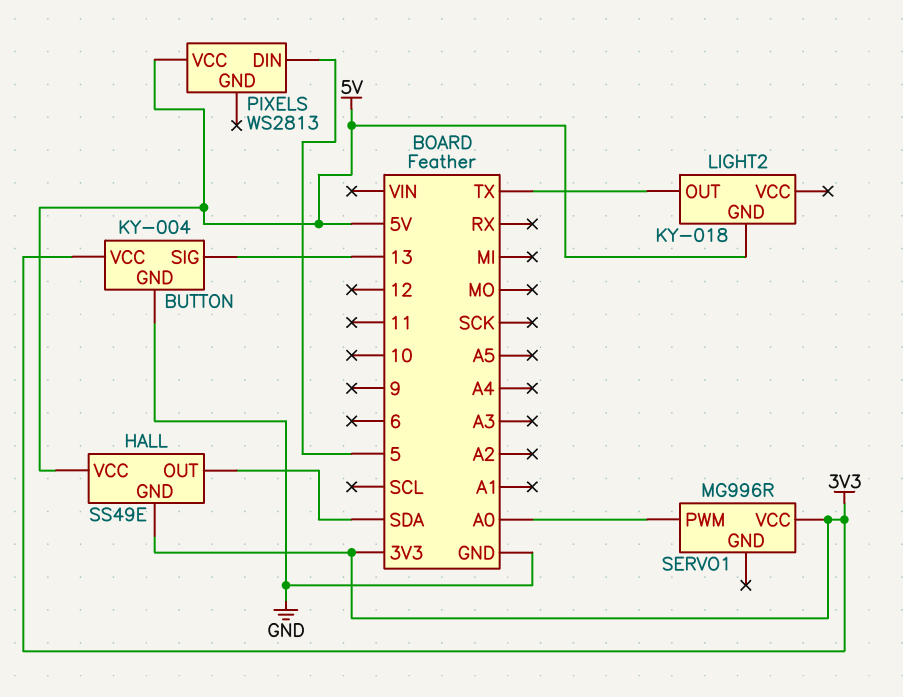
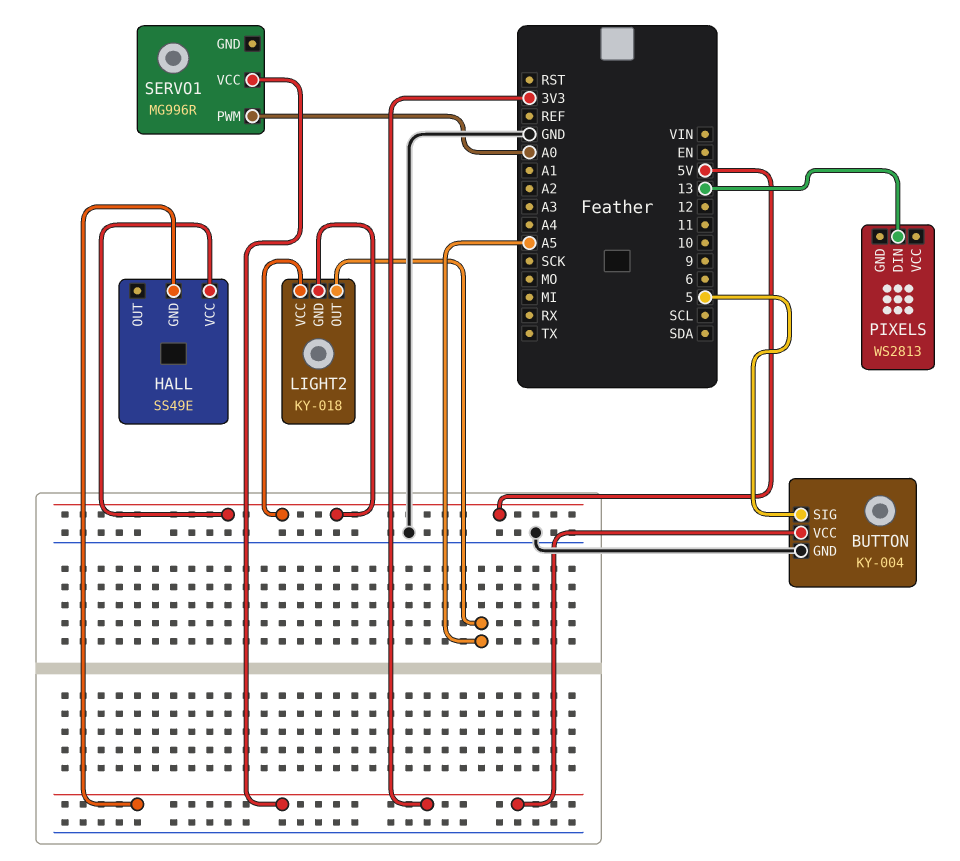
BUTTON pin SIG: 13 -> 5
HALL pin OUT: SDA -> none
LIGHT2 pin OUT: TX -> A5
LIGHT2 pin VCC: none -> 5V
PIXELS pin DIN: 5 -> 13
PIXELS pin VCC: 5V -> none

